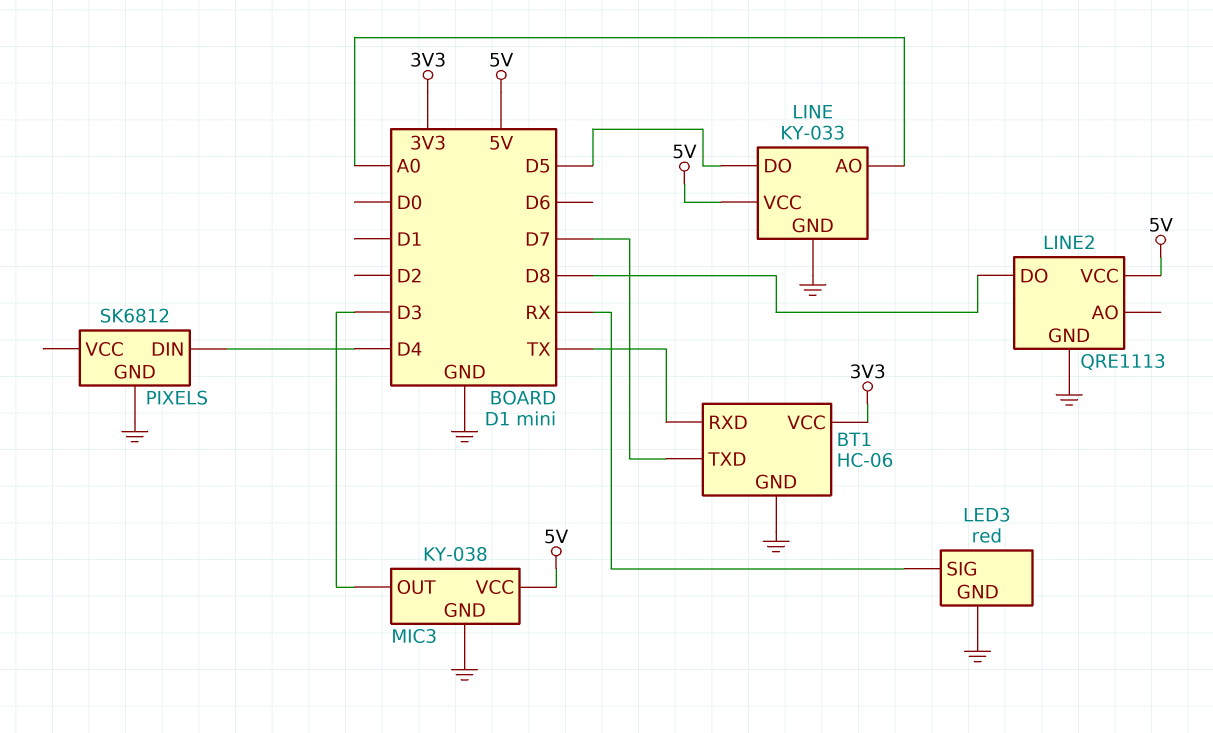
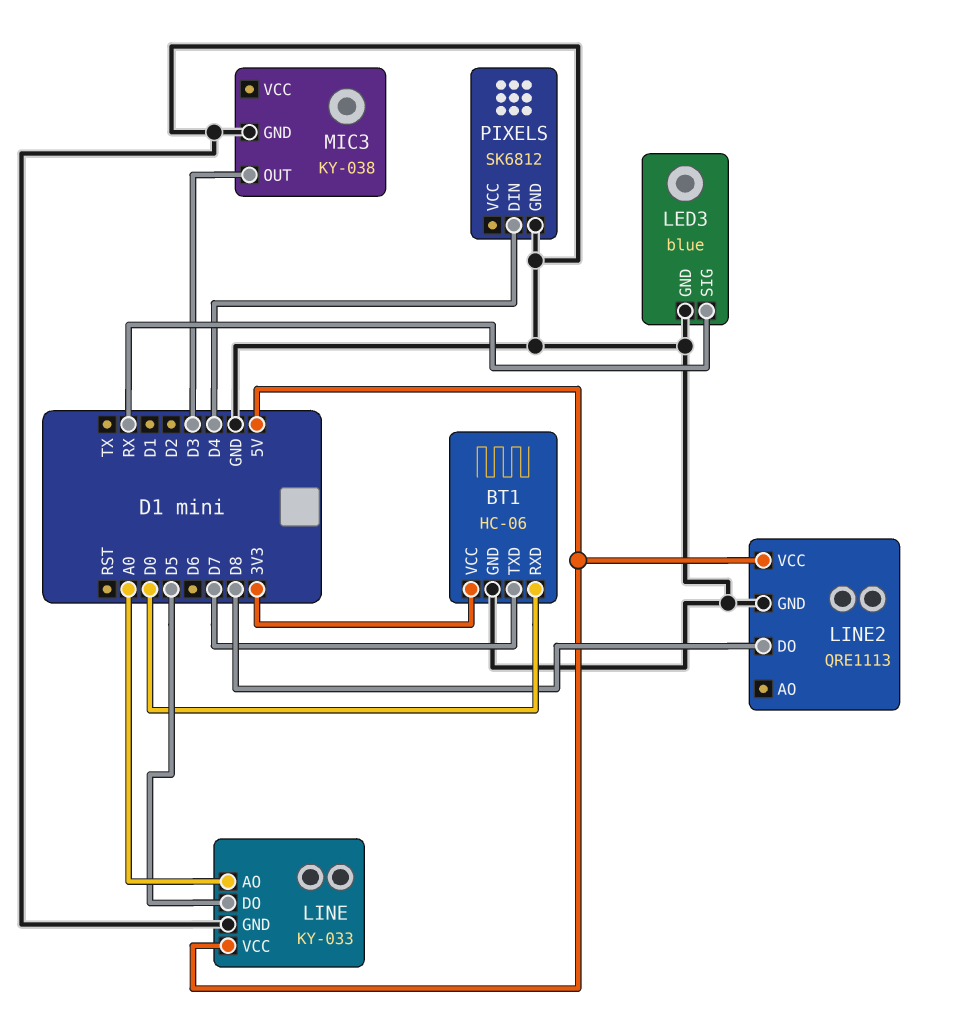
BT1 pin RXD: TX -> D0
LED3: red -> blue
MIC3 pin VCC: 5V -> none

